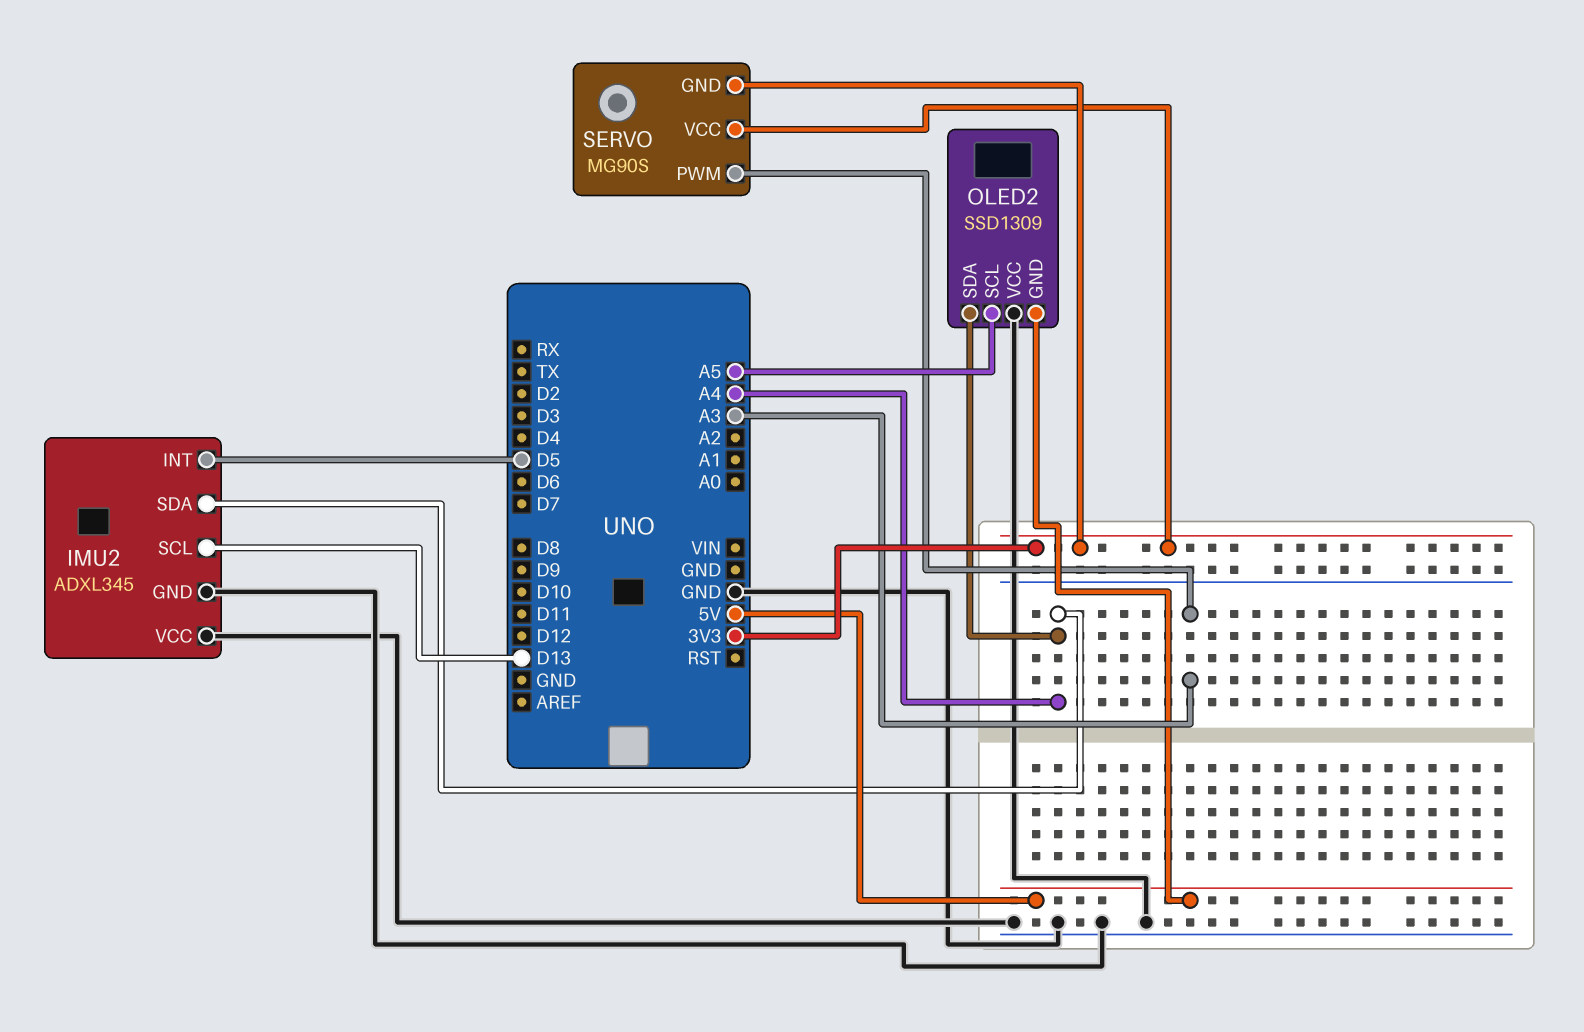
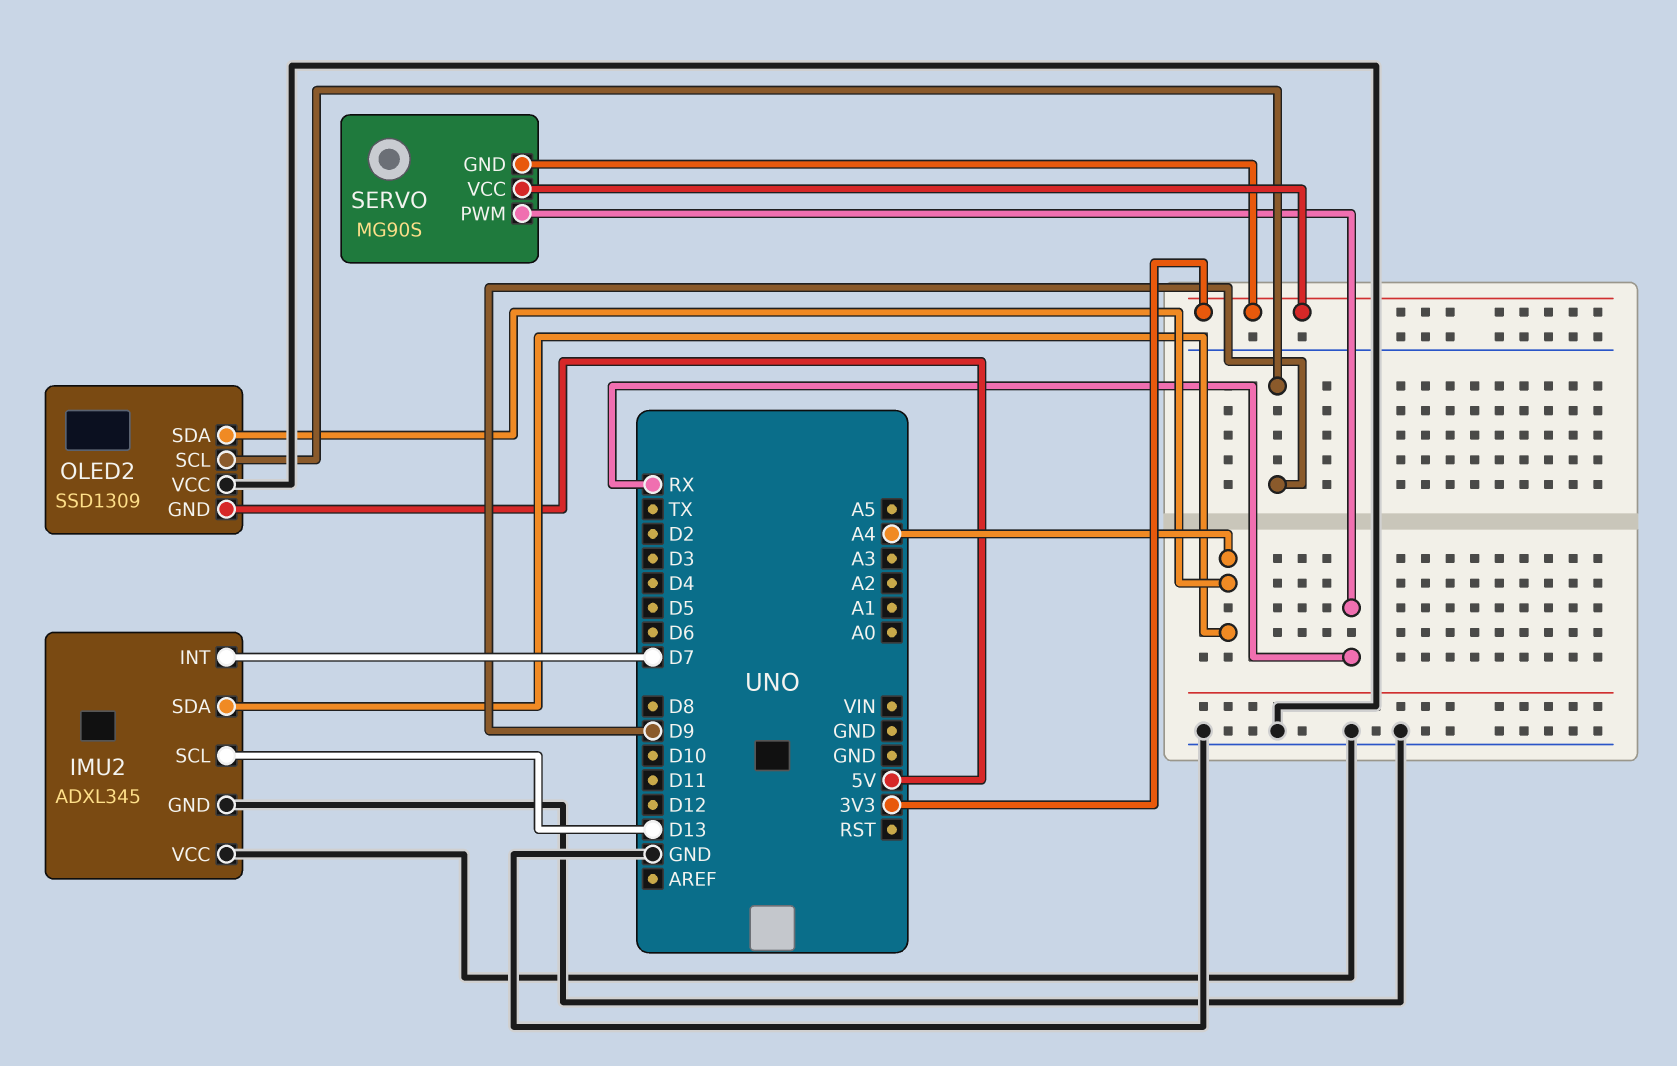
IMU2 pin INT: D5 -> D7
OLED2 pin SCL: A5 -> D9
SERVO pin PWM: A3 -> RX

